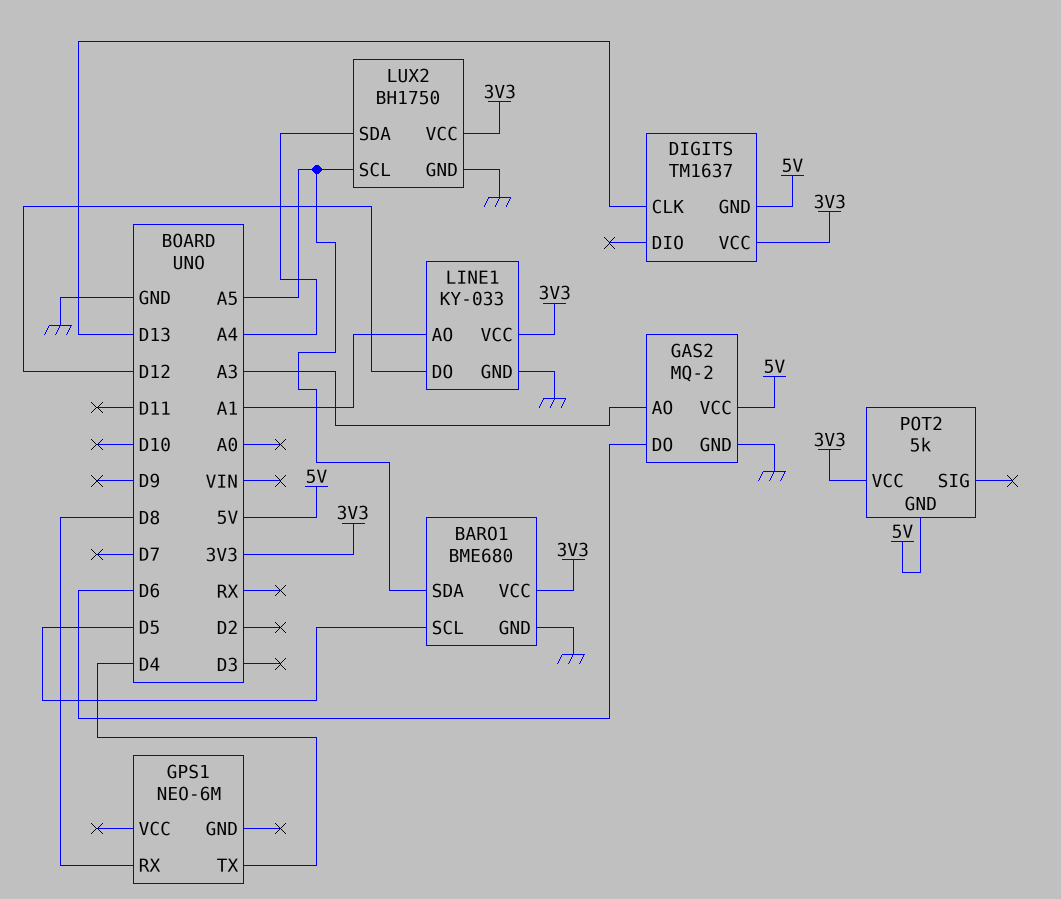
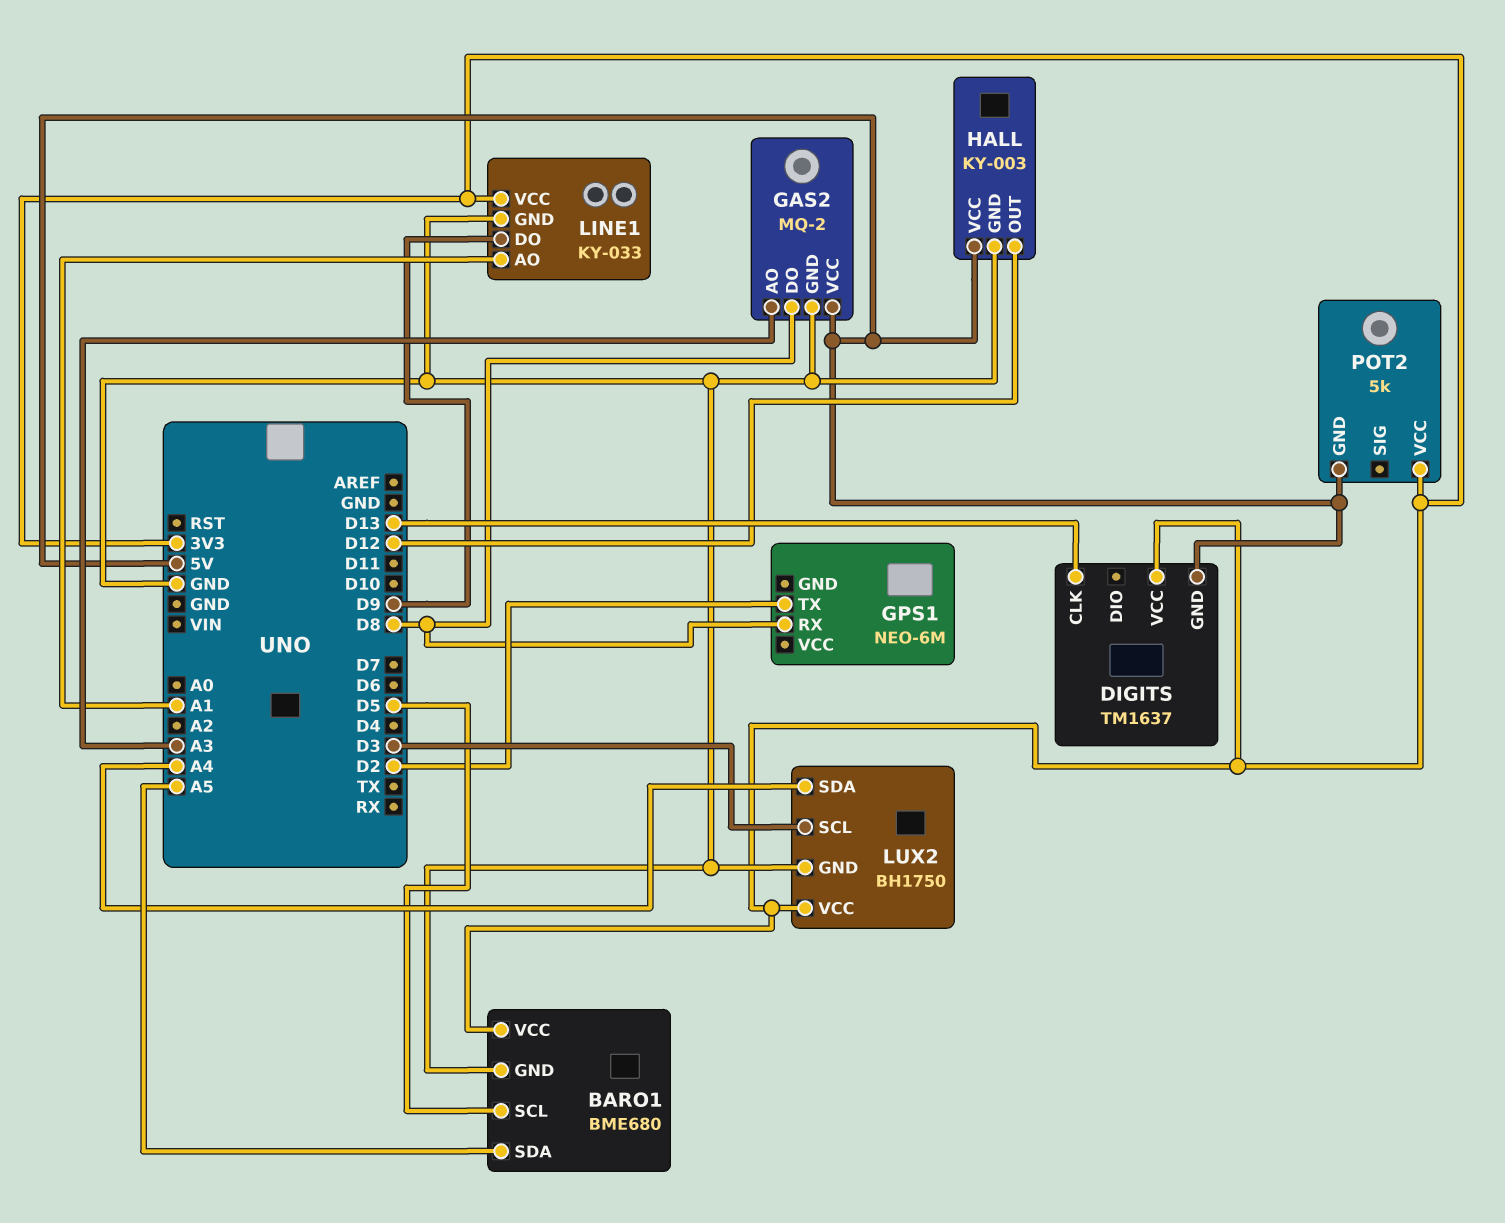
GAS2 pin DO: D6 -> D8
GPS1 pin TX: D4 -> D2
HALL: none -> KY-003
HALL pin GND: none -> GND
HALL pin OUT: none -> D12
HALL pin VCC: none -> 5V
LINE1 pin DO: D12 -> D9
LUX2 pin SCL: A5 -> D3

